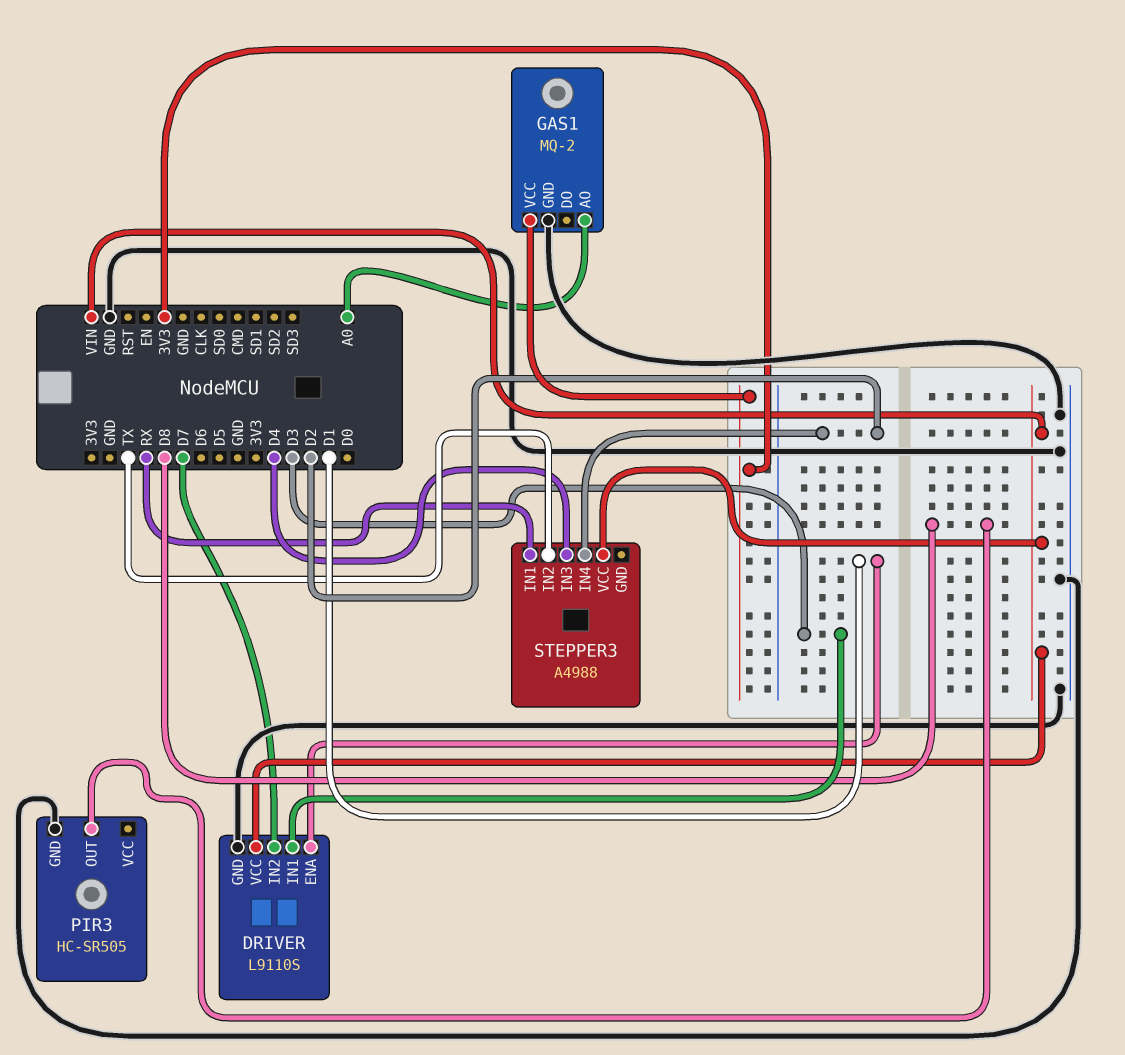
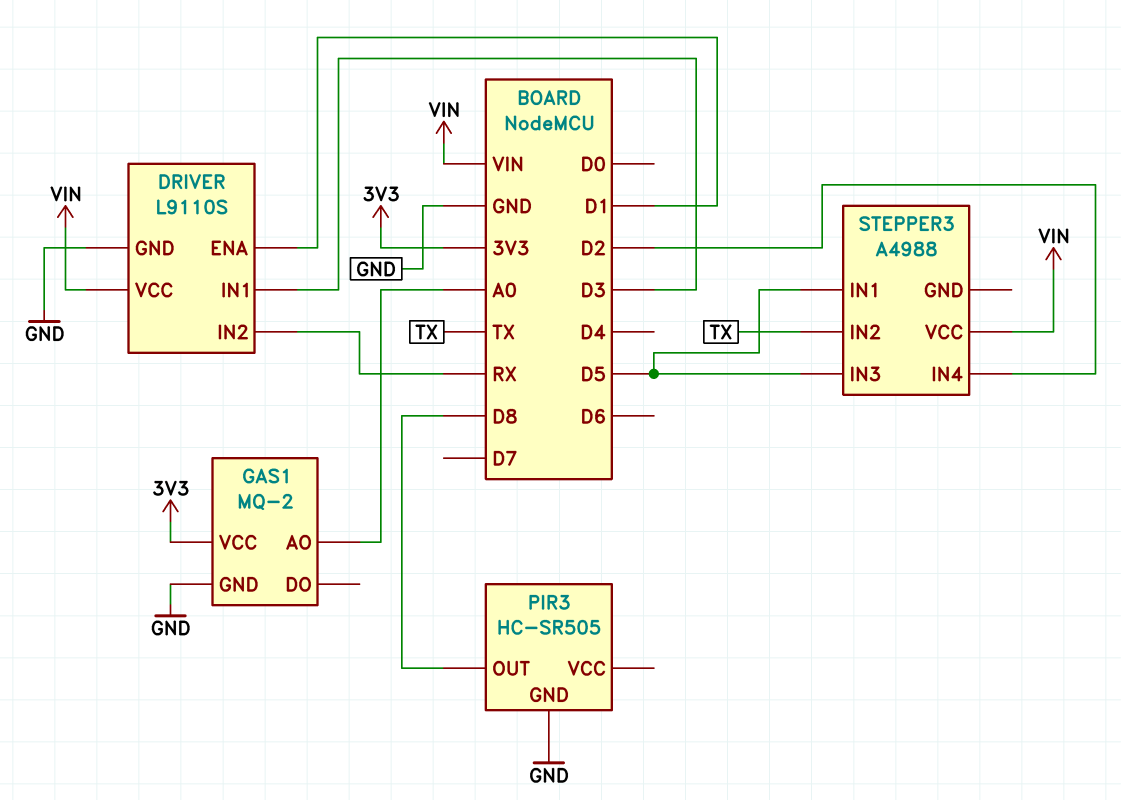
DRIVER pin IN2: D7 -> RX
STEPPER3 pin IN1: RX -> D5
STEPPER3 pin IN3: D4 -> D5

